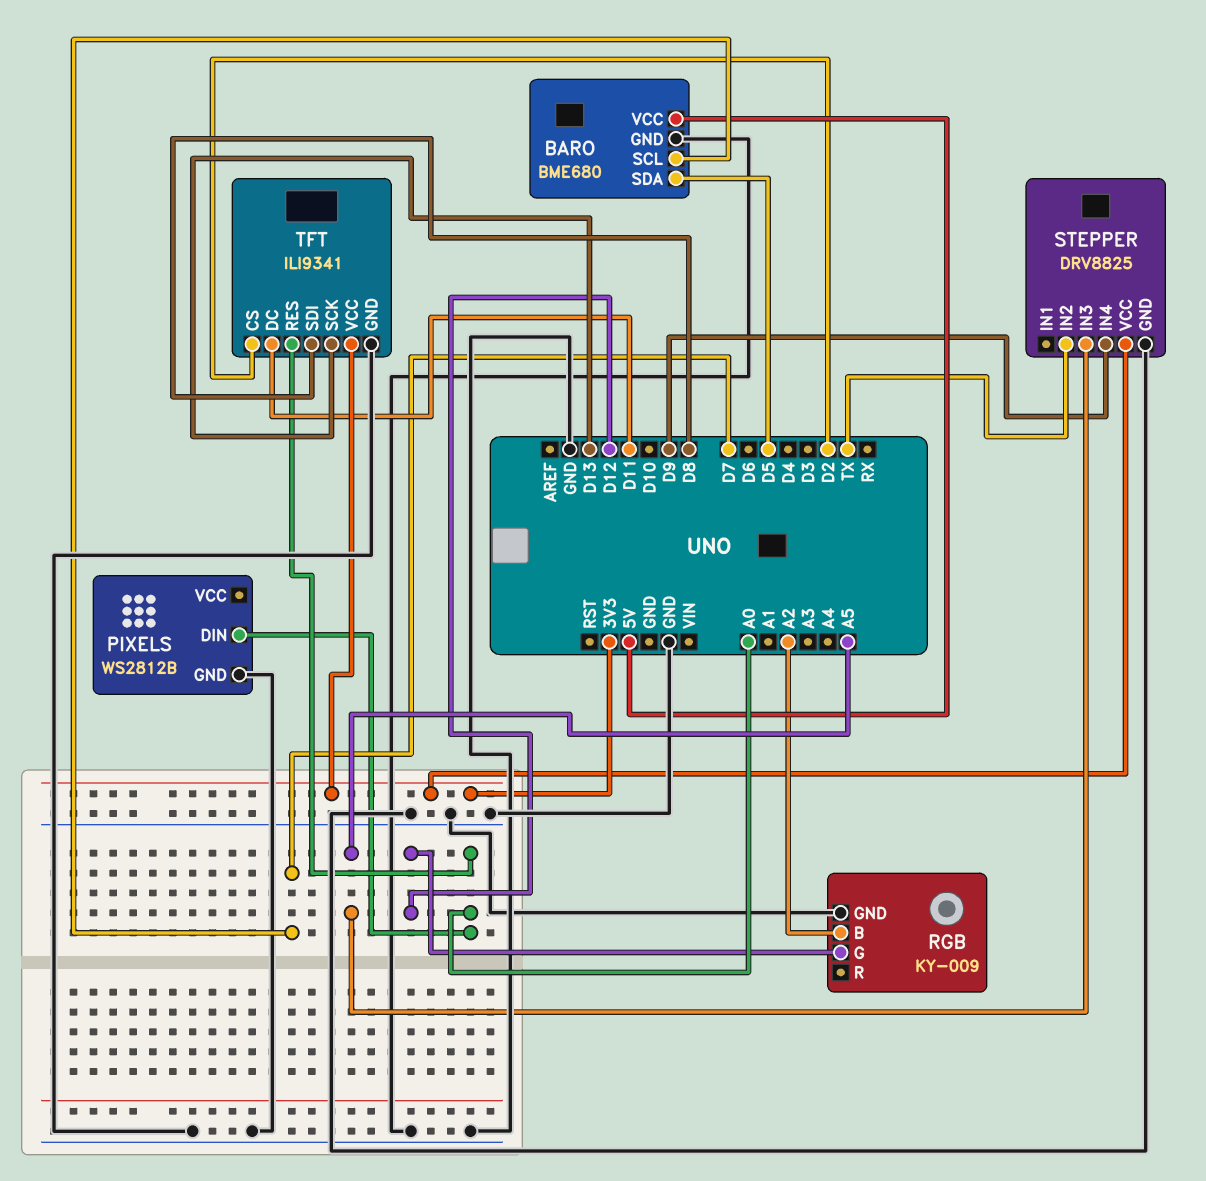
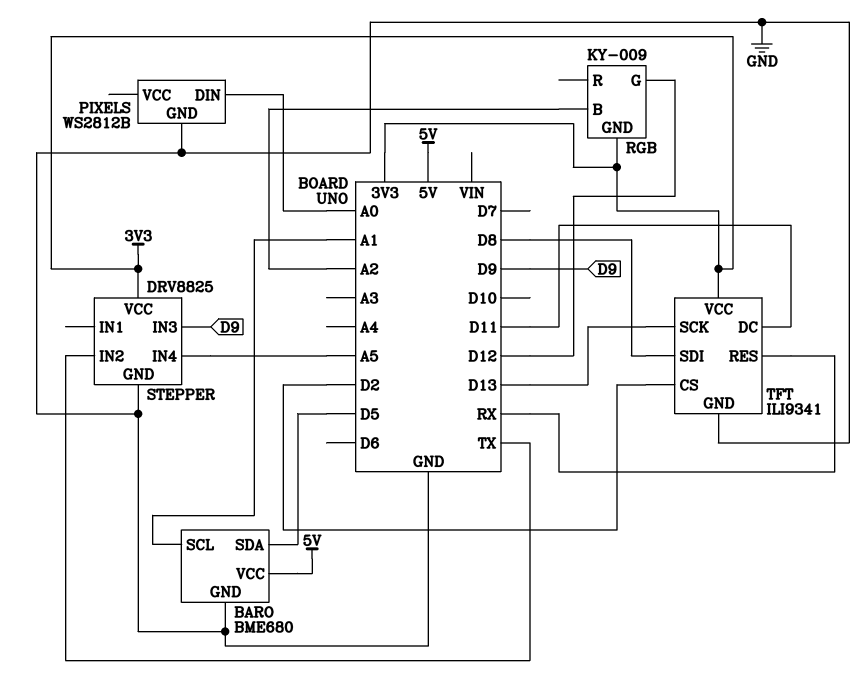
BARO pin SCL: D7 -> A1
RGB pin GND: GND -> 3V3
STEPPER pin IN3: A5 -> D9
STEPPER pin IN4: D9 -> A5
TFT pin RES: A0 -> RX

